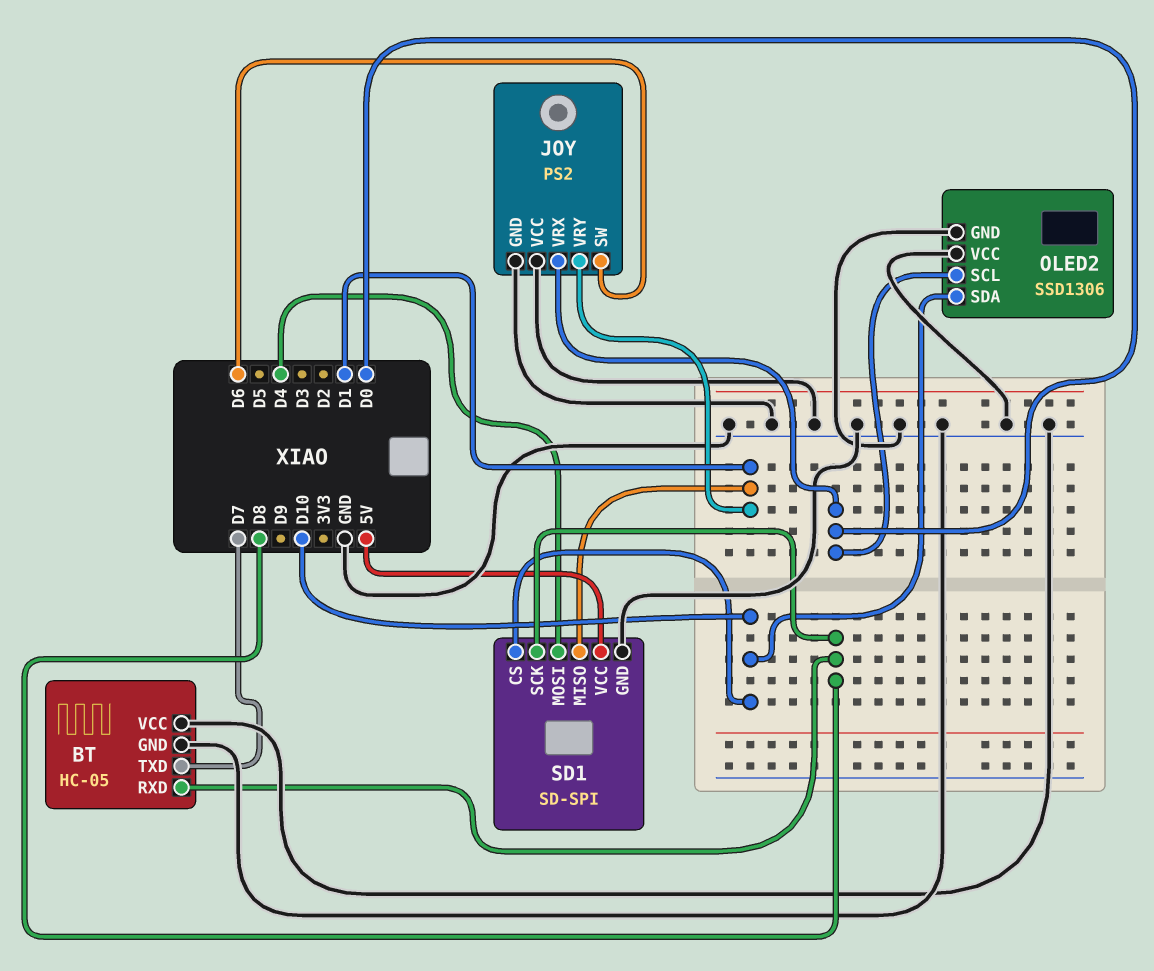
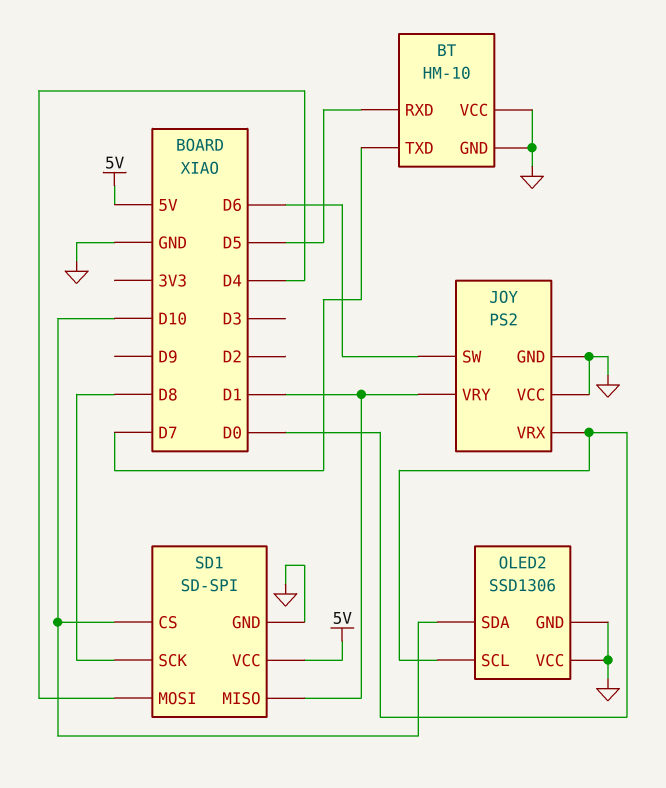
BT: HC-05 -> HM-10
BT pin RXD: D8 -> D5

